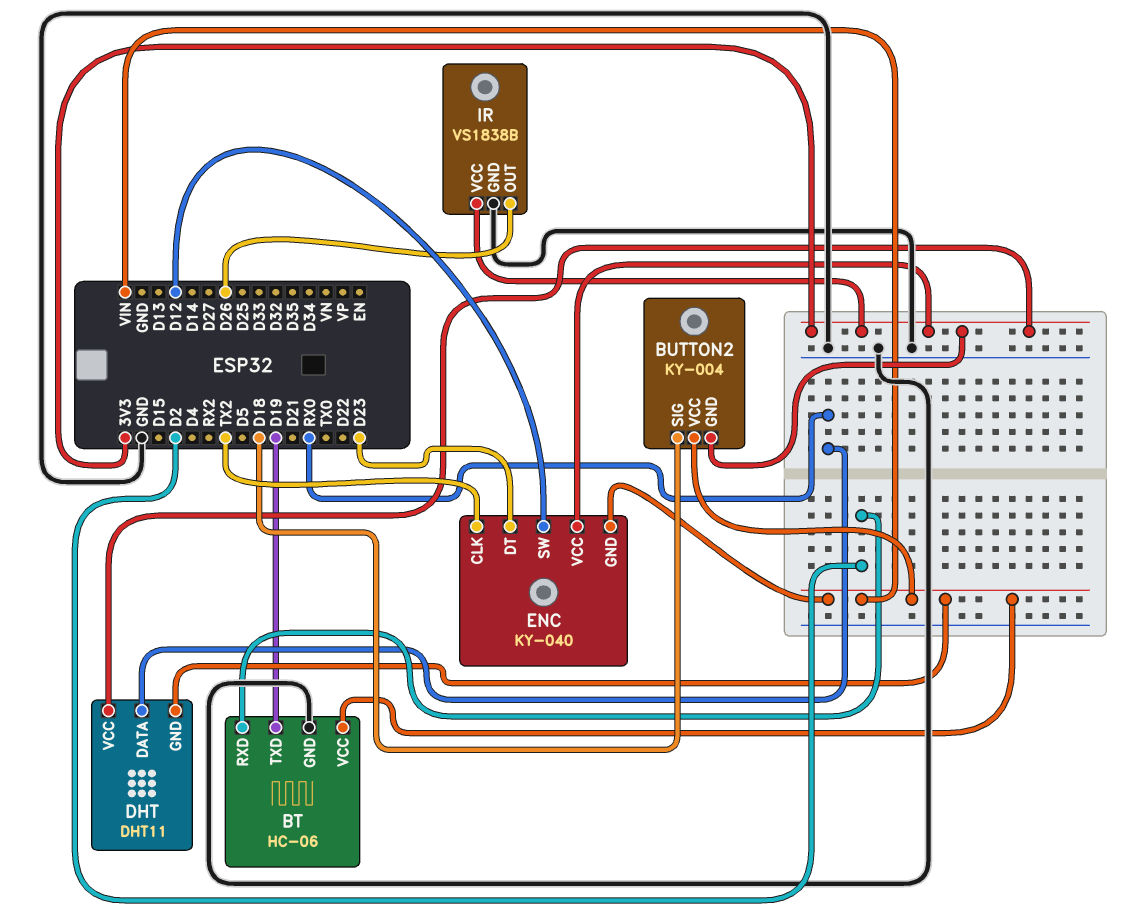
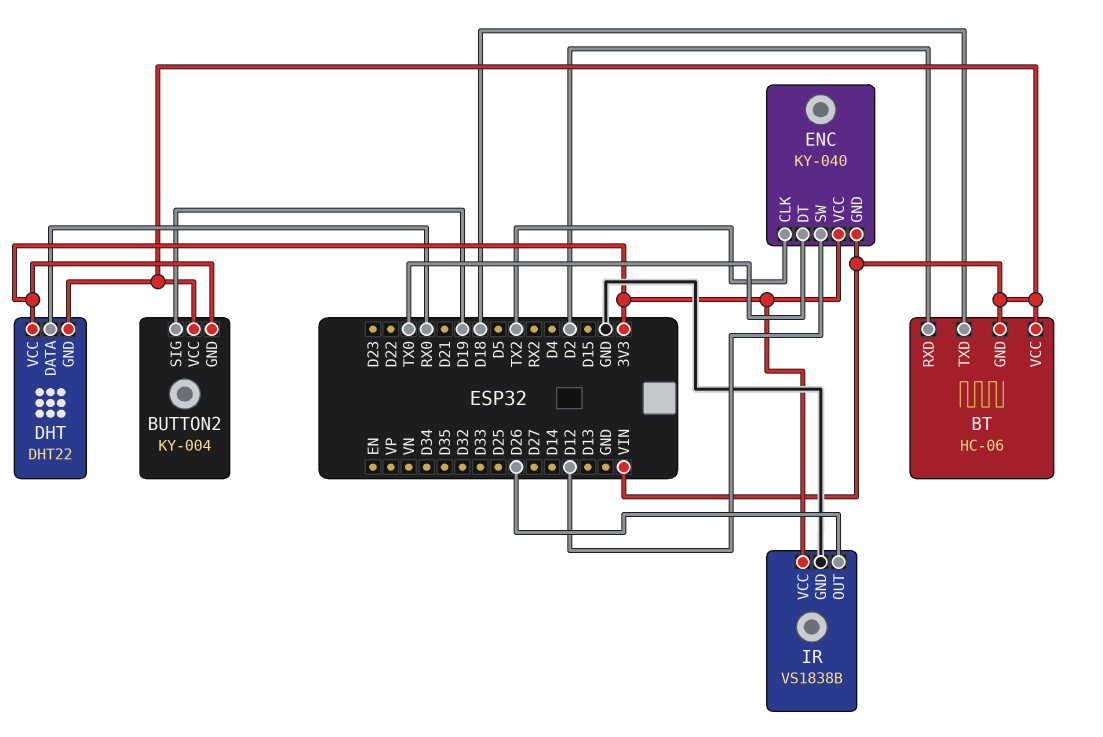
BT pin GND: GND -> VIN
BT pin TXD: D19 -> D18
BUTTON2 pin SIG: D18 -> D19
DHT: DHT11 -> DHT22
ENC pin DT: D23 -> TX0

